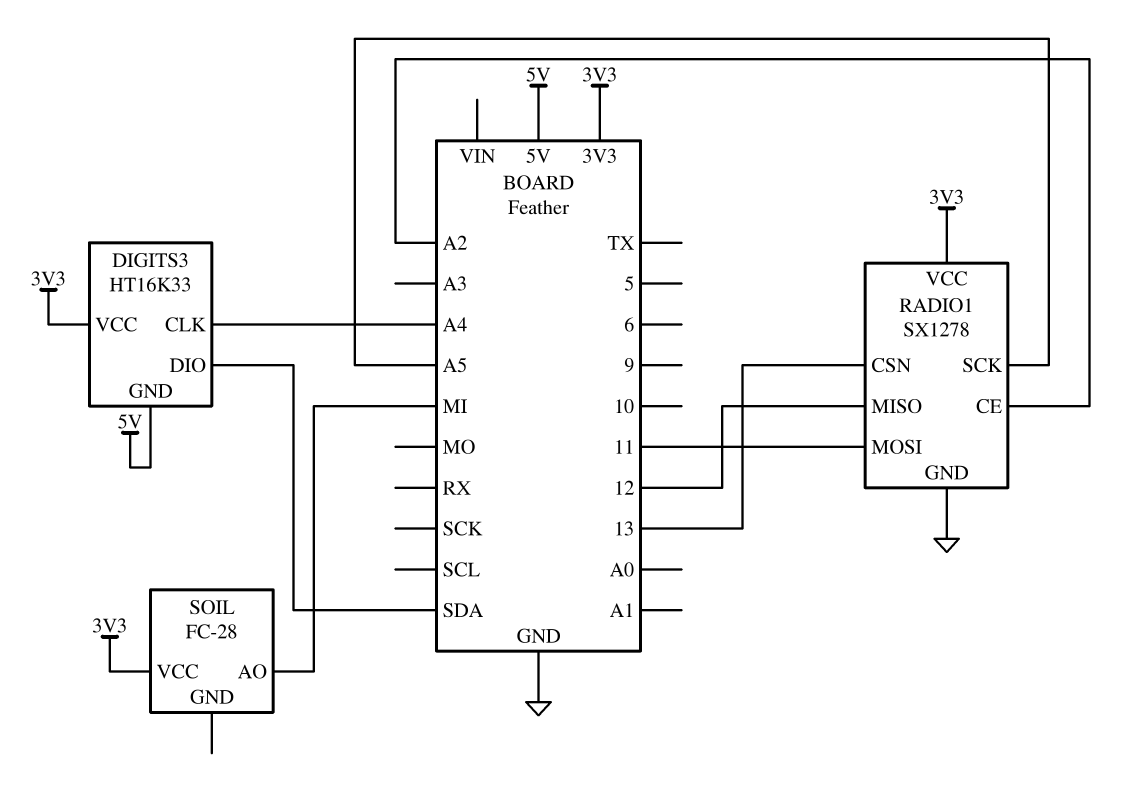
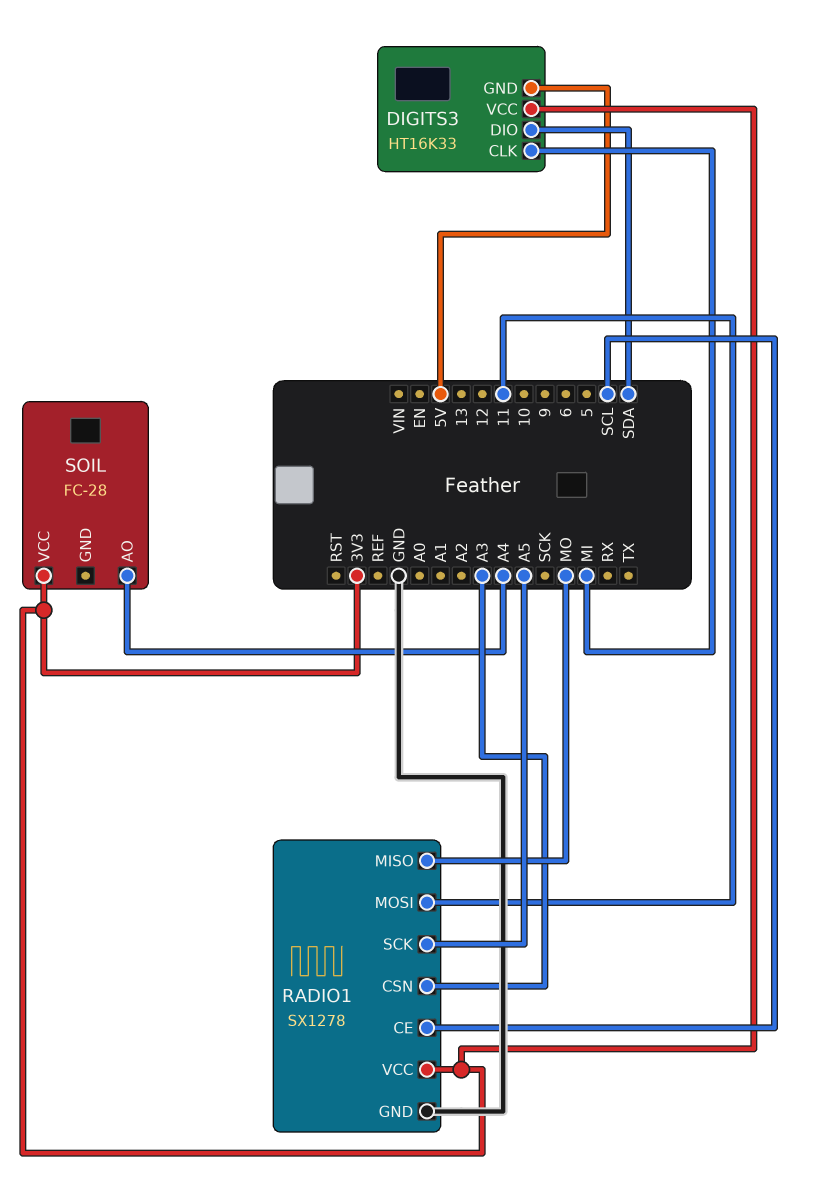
DIGITS3 pin CLK: A4 -> MI
RADIO1 pin CE: A2 -> SCL
RADIO1 pin CSN: 13 -> A3
RADIO1 pin MISO: 12 -> MO
SOIL pin AO: MI -> A4

